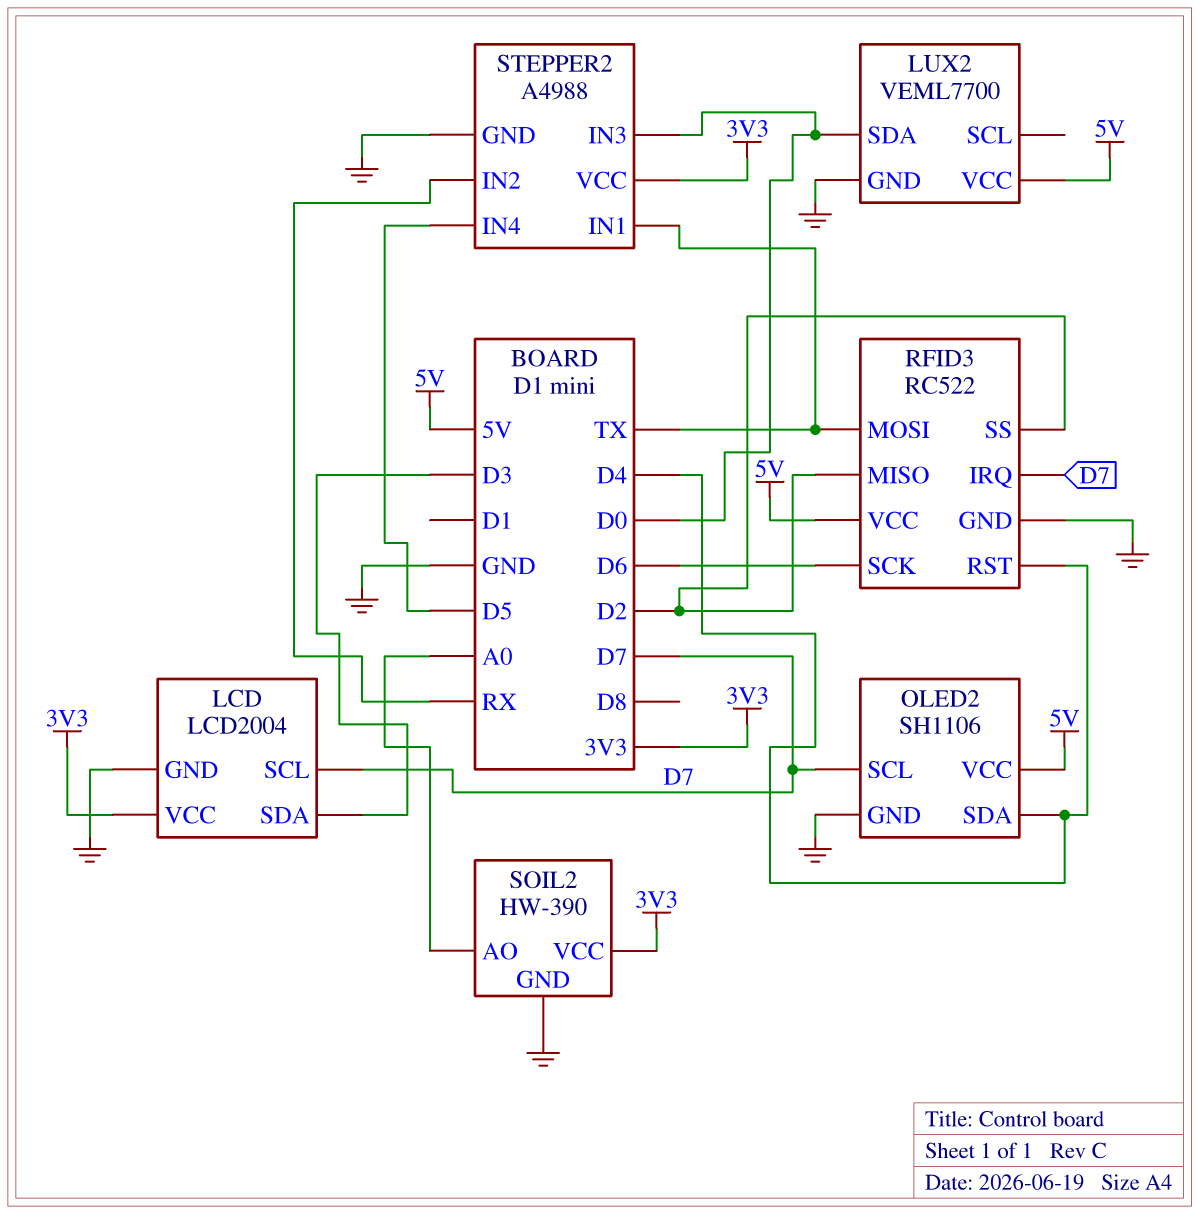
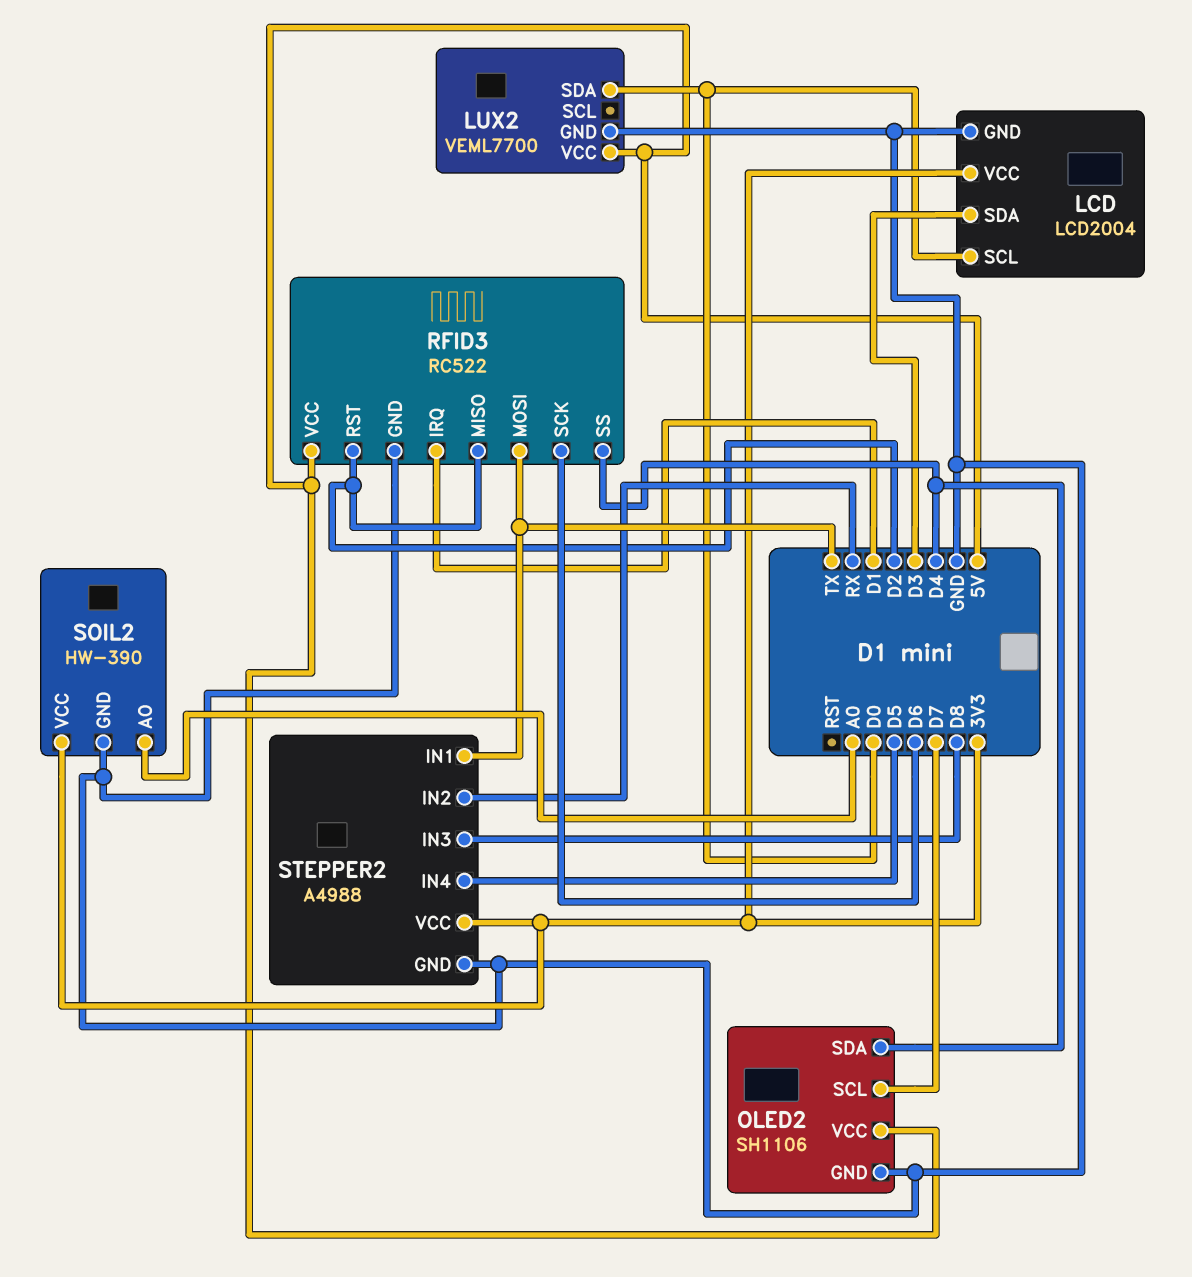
LCD pin SCL: D7 -> D0
RFID3 pin IRQ: D7 -> D1
RFID3 pin RST: D4 -> D2
RFID3 pin SS: D2 -> D4
STEPPER2 pin IN3: D0 -> D8

